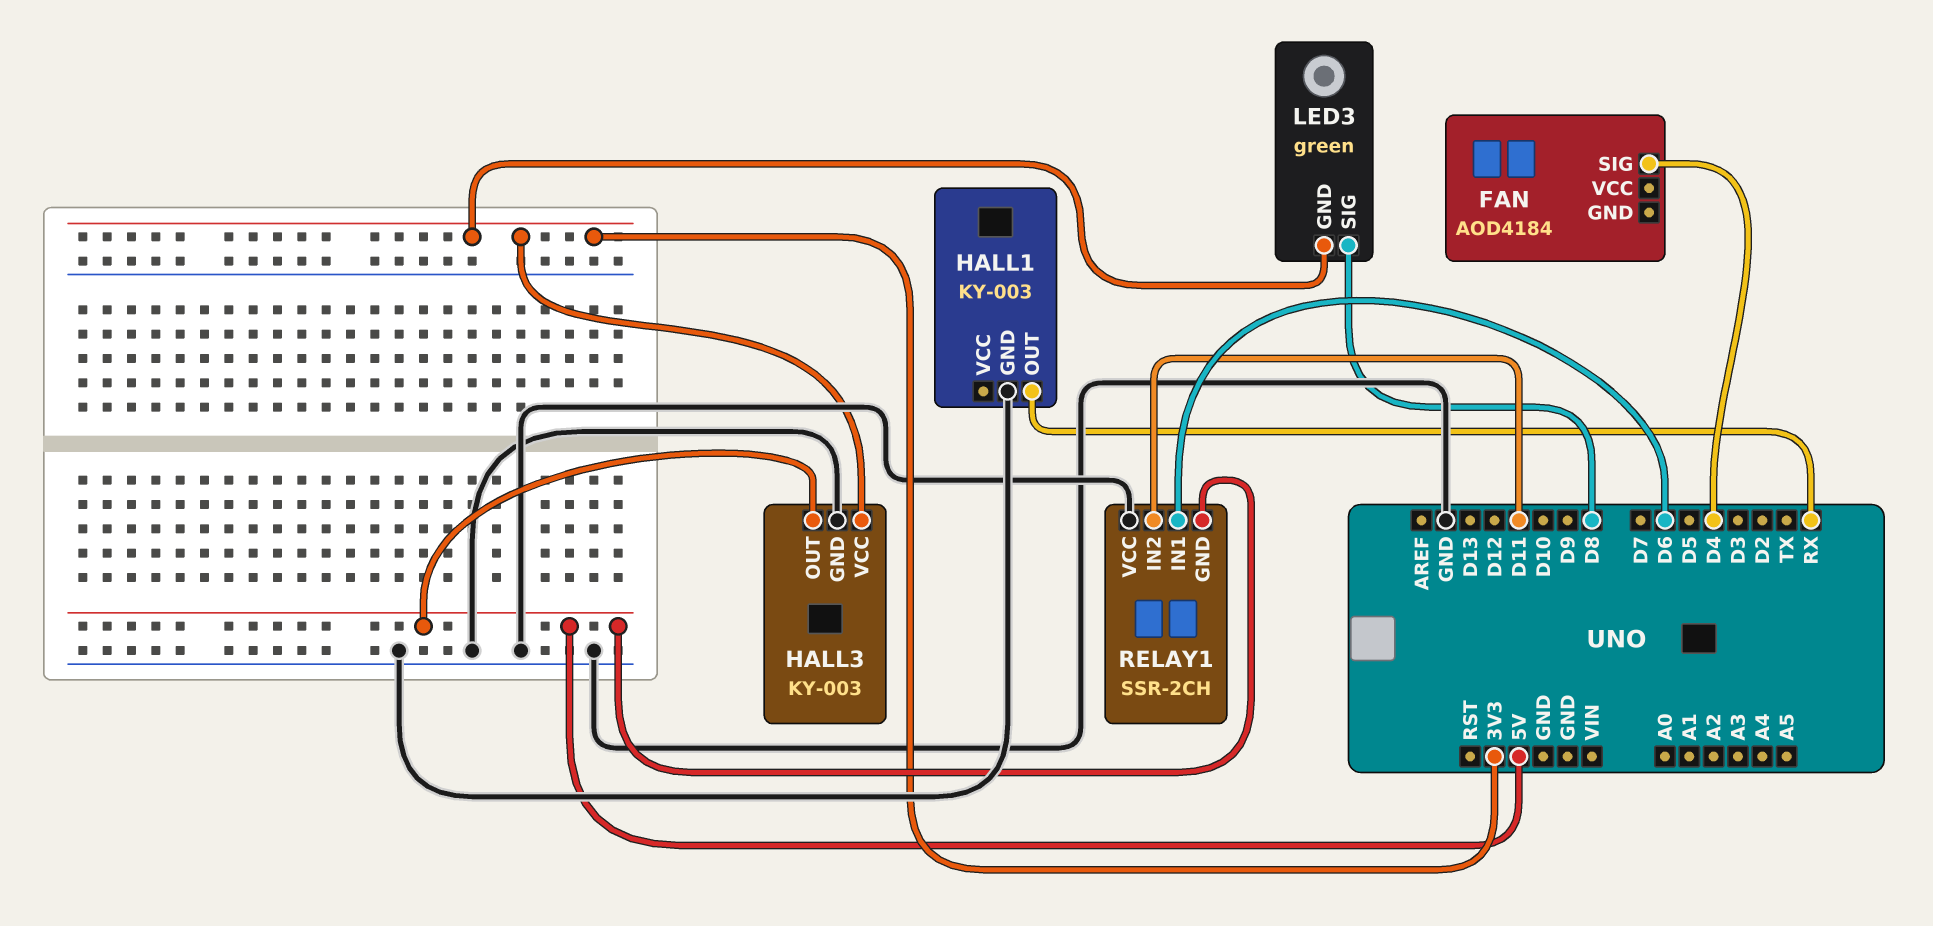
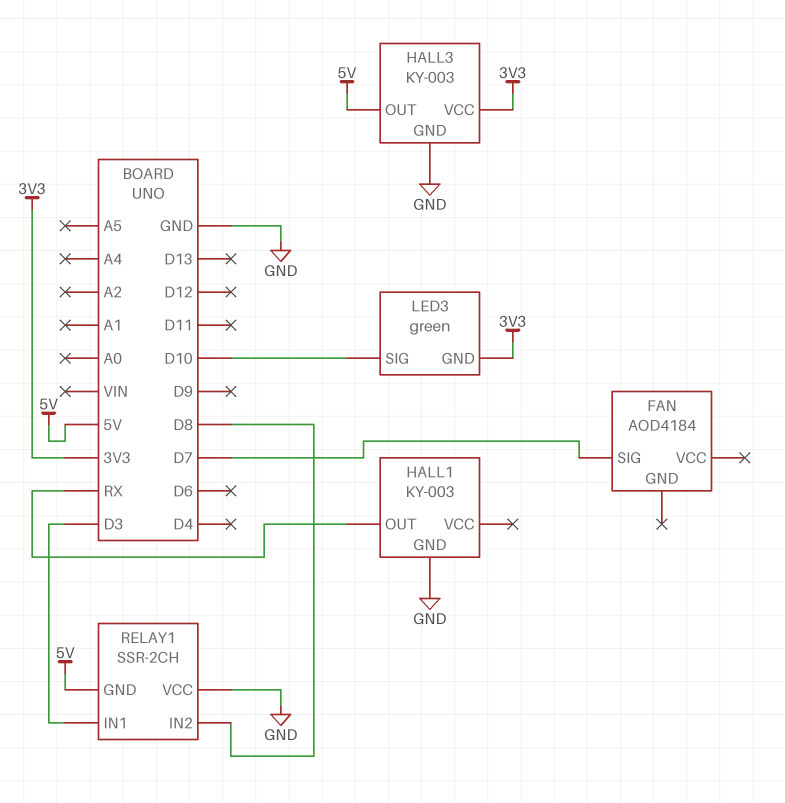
FAN pin SIG: D4 -> D7
LED3 pin SIG: D8 -> D10
RELAY1 pin IN1: D6 -> D3
RELAY1 pin IN2: D11 -> D8

